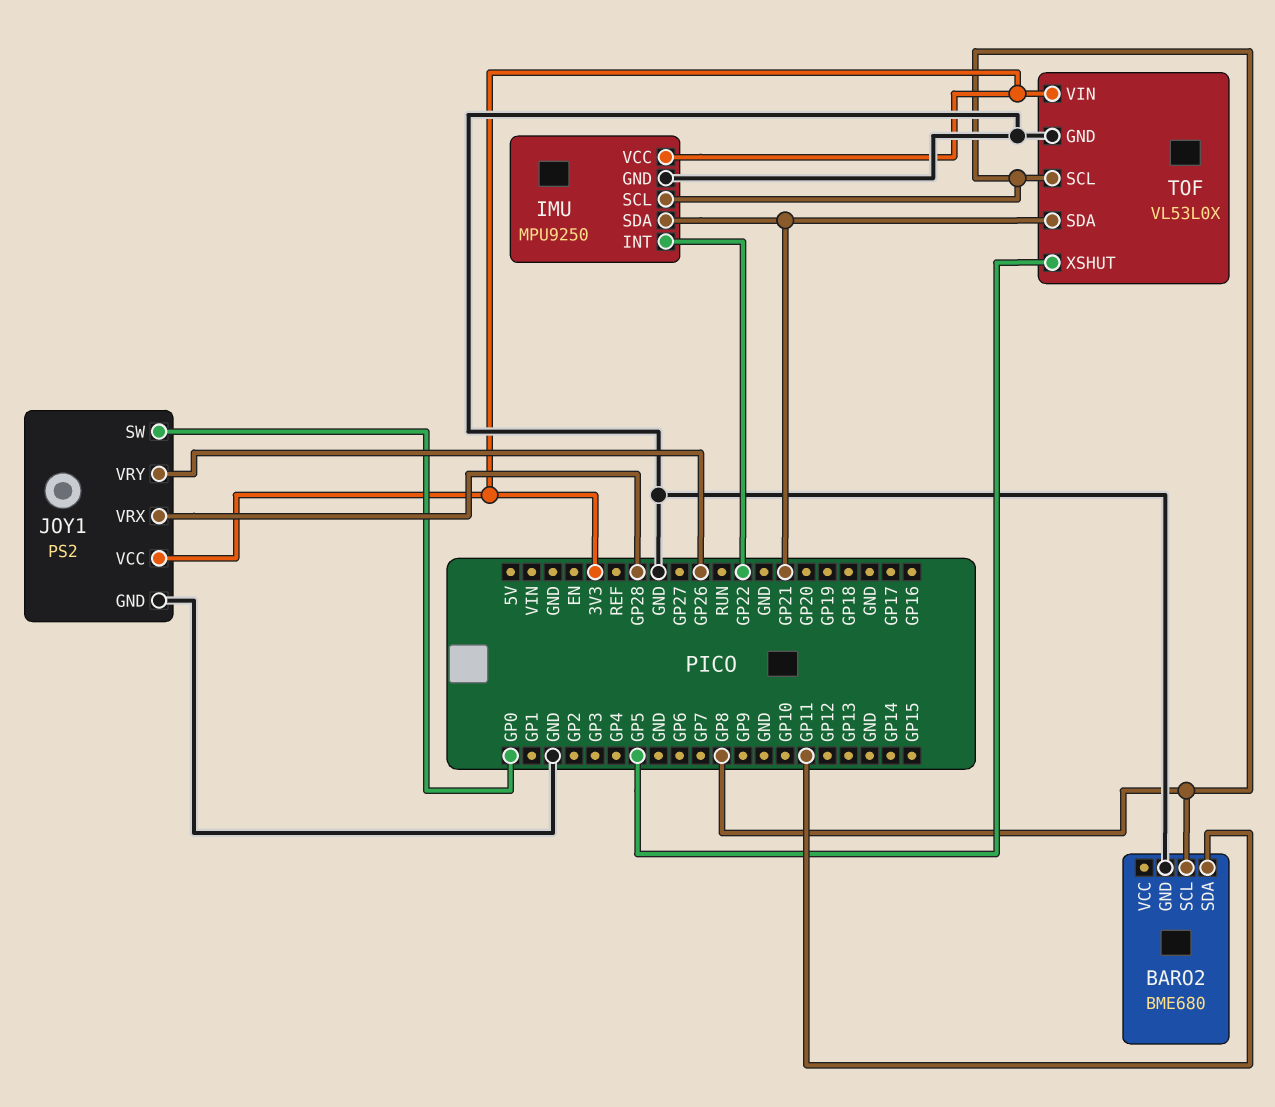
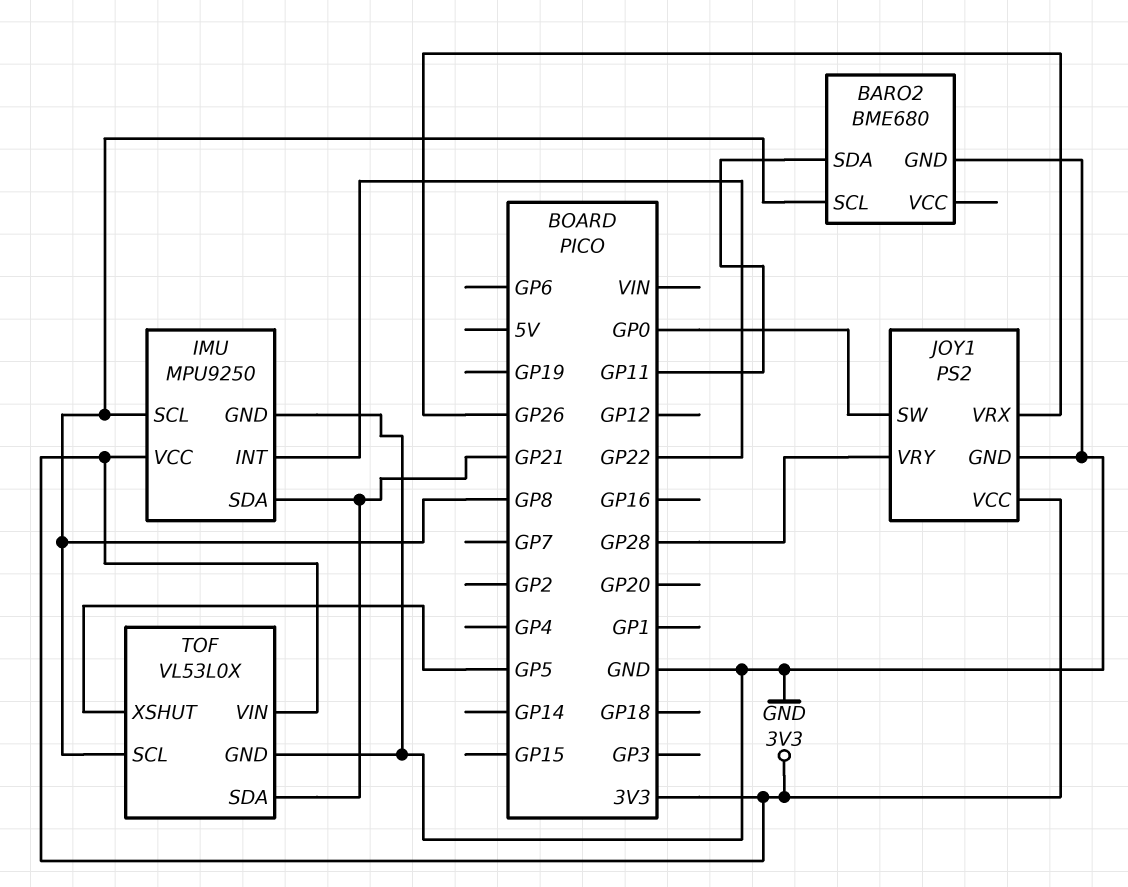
JOY1 pin VRX: GP28 -> GP26
JOY1 pin VRY: GP26 -> GP28

